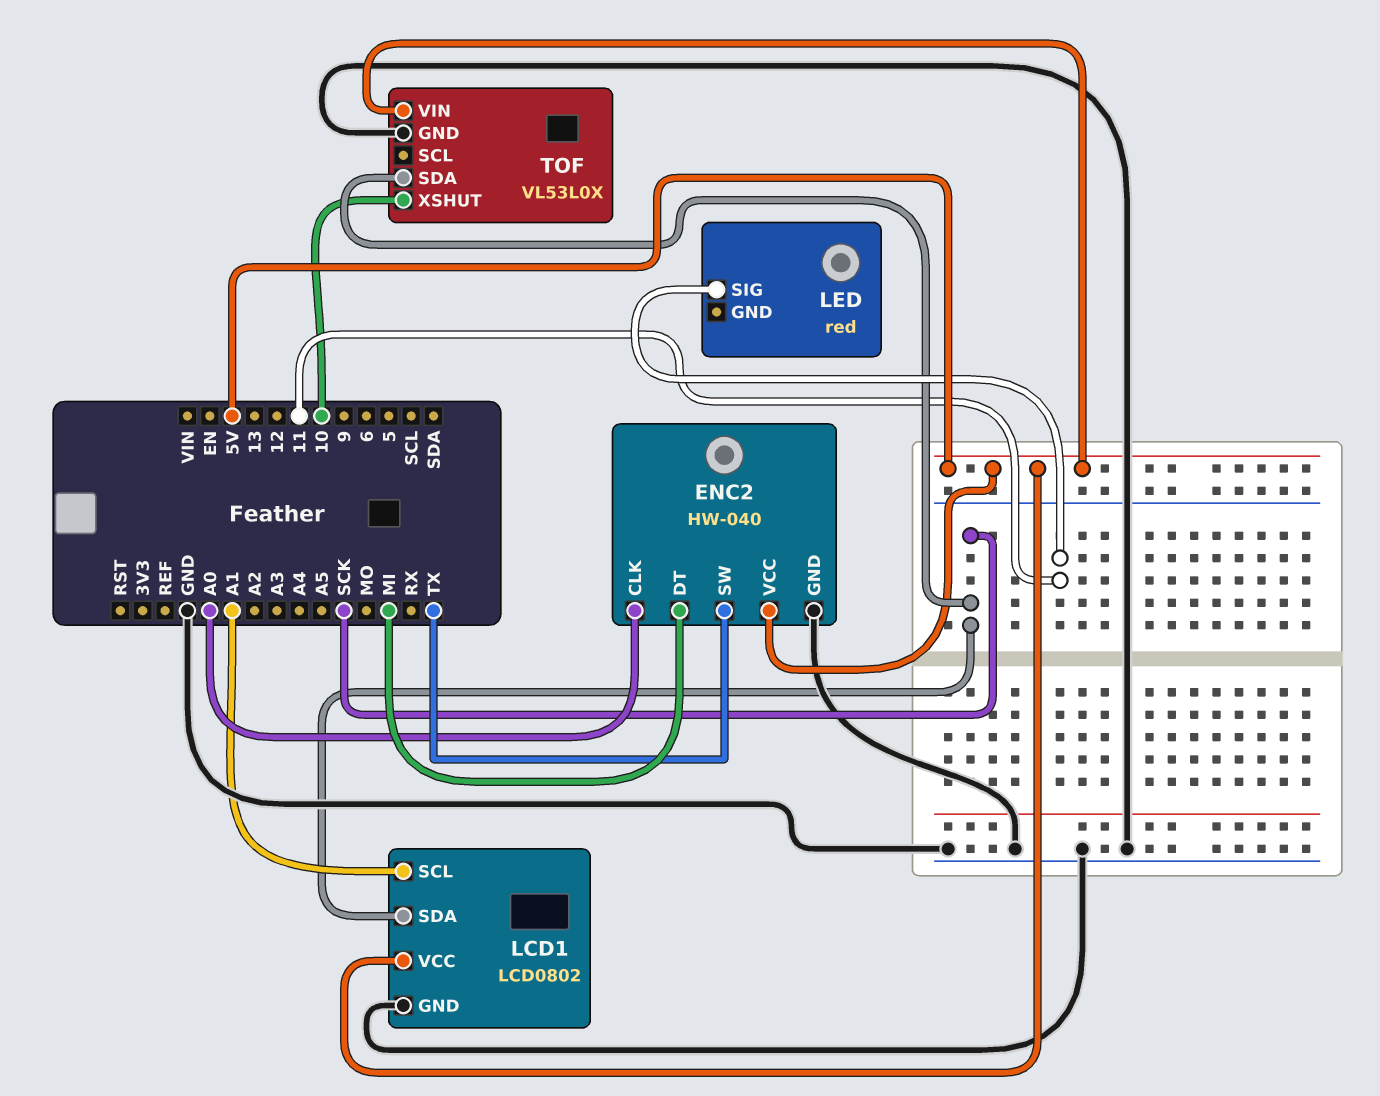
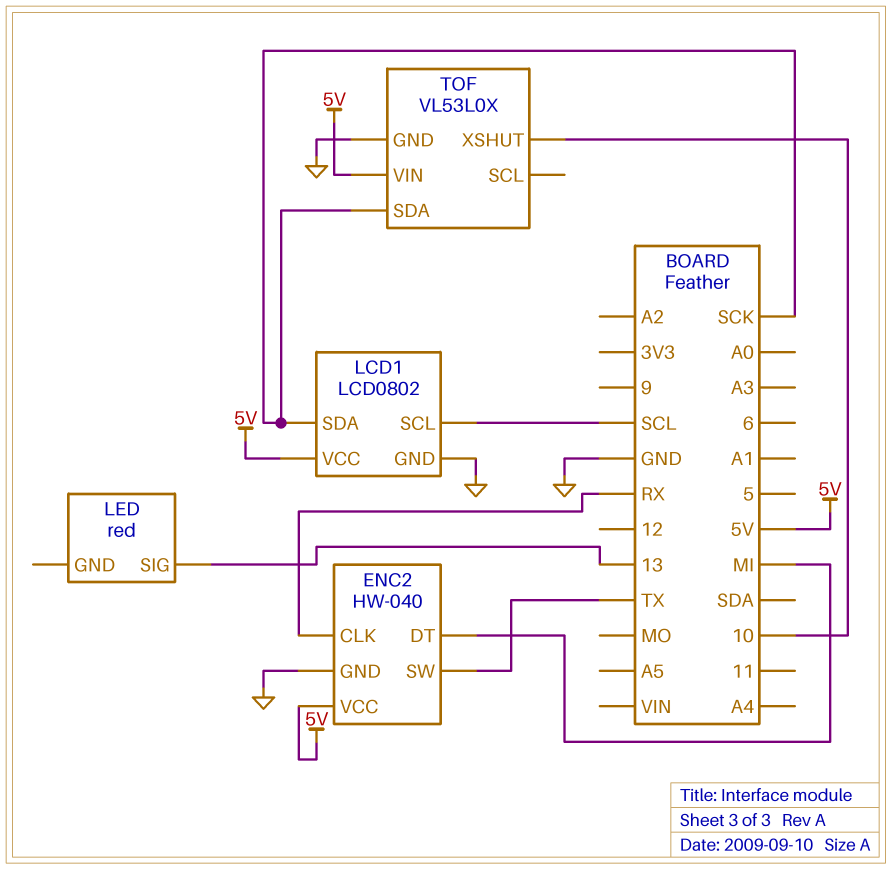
ENC2 pin CLK: A0 -> RX
LCD1 pin SCL: A1 -> SCL
LED pin SIG: 11 -> 13

